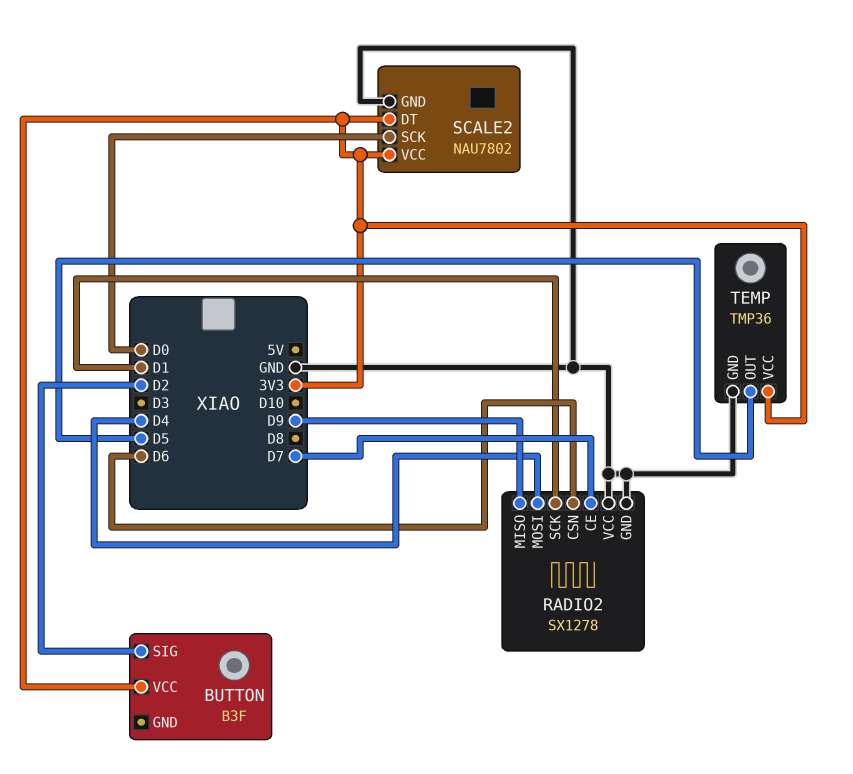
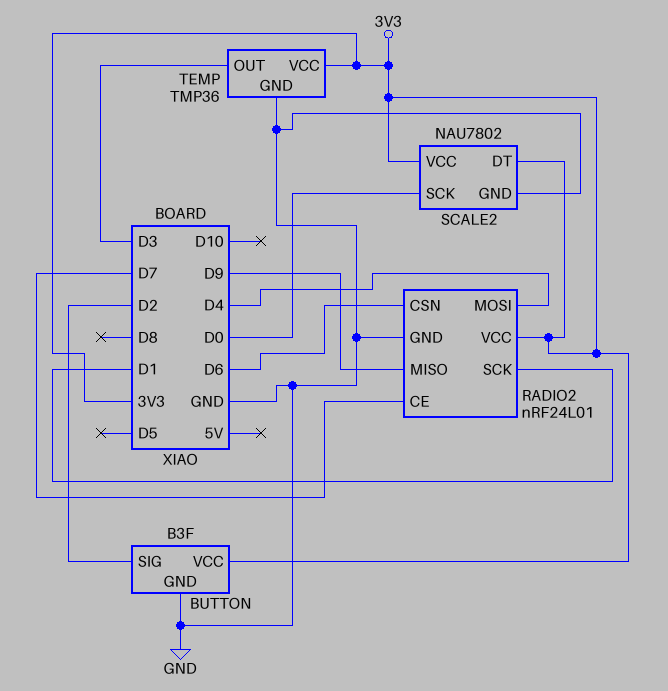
BUTTON pin GND: none -> GND
RADIO2: SX1278 -> nRF24L01
RADIO2 pin VCC: GND -> 3V3
TEMP pin OUT: D5 -> D3

